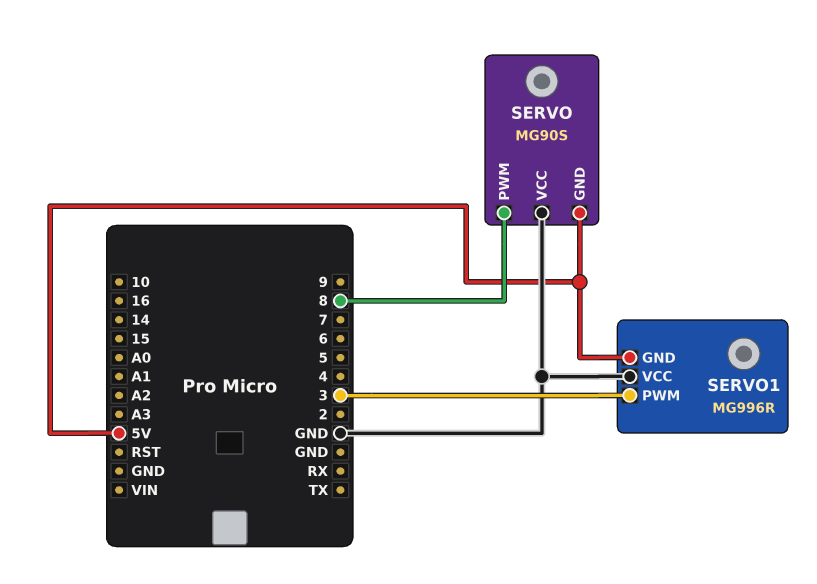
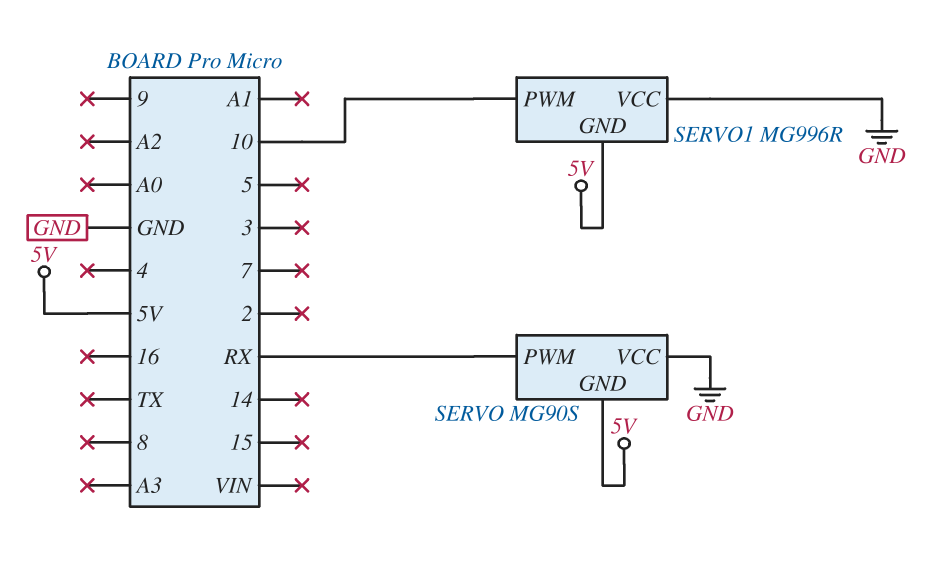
SERVO pin PWM: 8 -> RX
SERVO1 pin PWM: 3 -> 10

